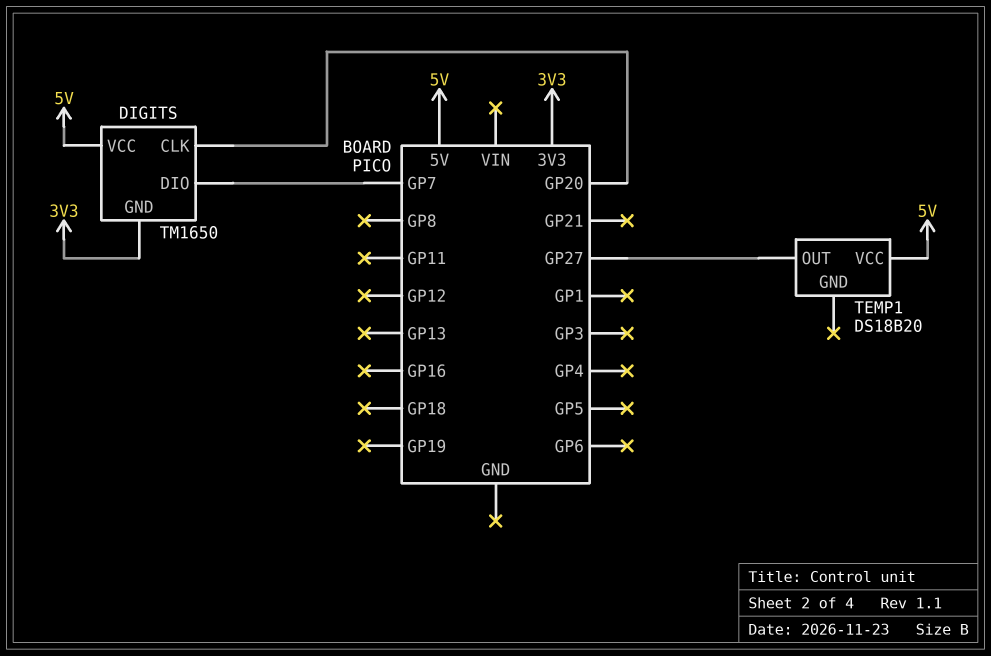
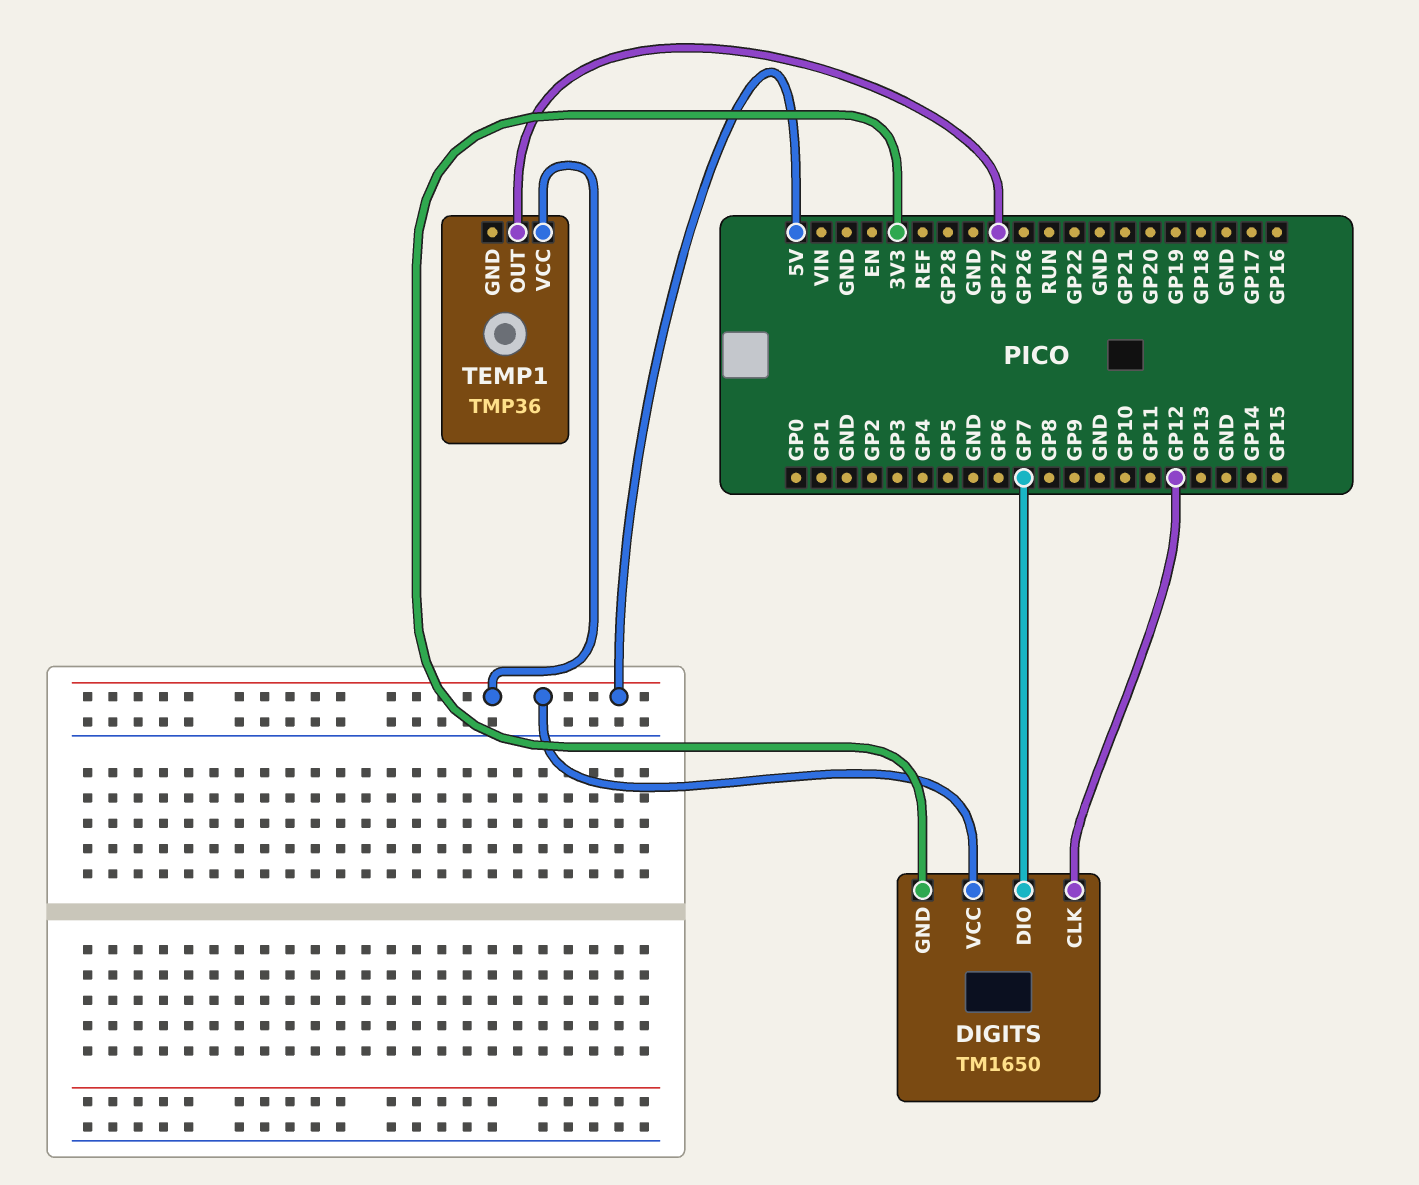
DIGITS pin CLK: GP20 -> GP12
TEMP1: DS18B20 -> TMP36

